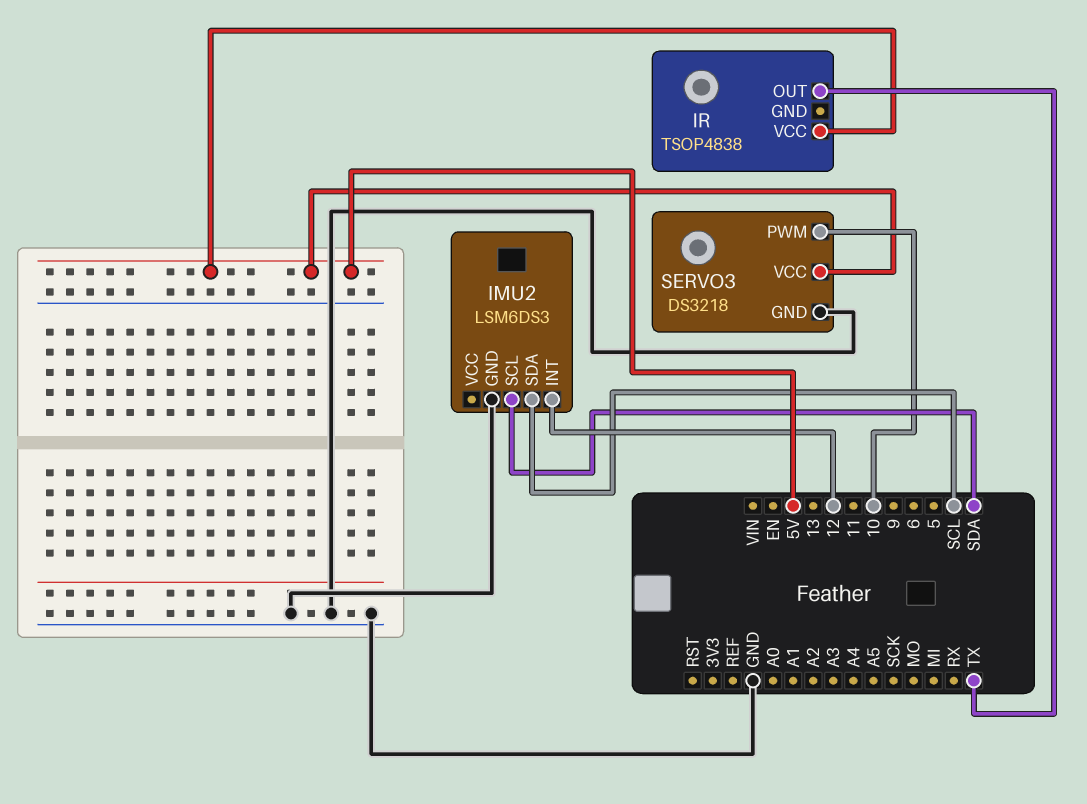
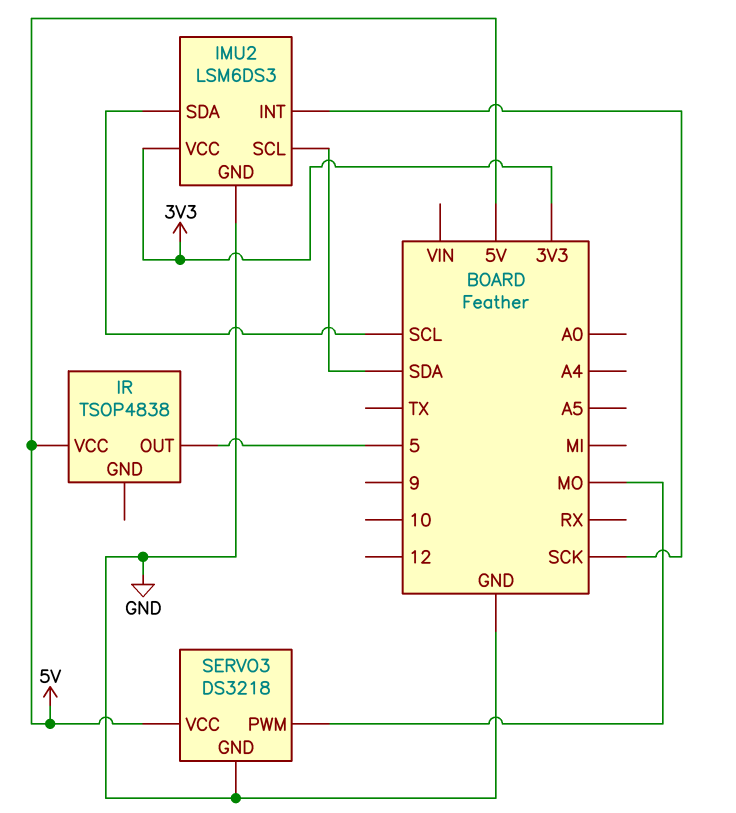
IMU2 pin INT: 12 -> SCK
IMU2 pin VCC: none -> 3V3
IR pin OUT: TX -> 5
SERVO3 pin PWM: 10 -> MO

